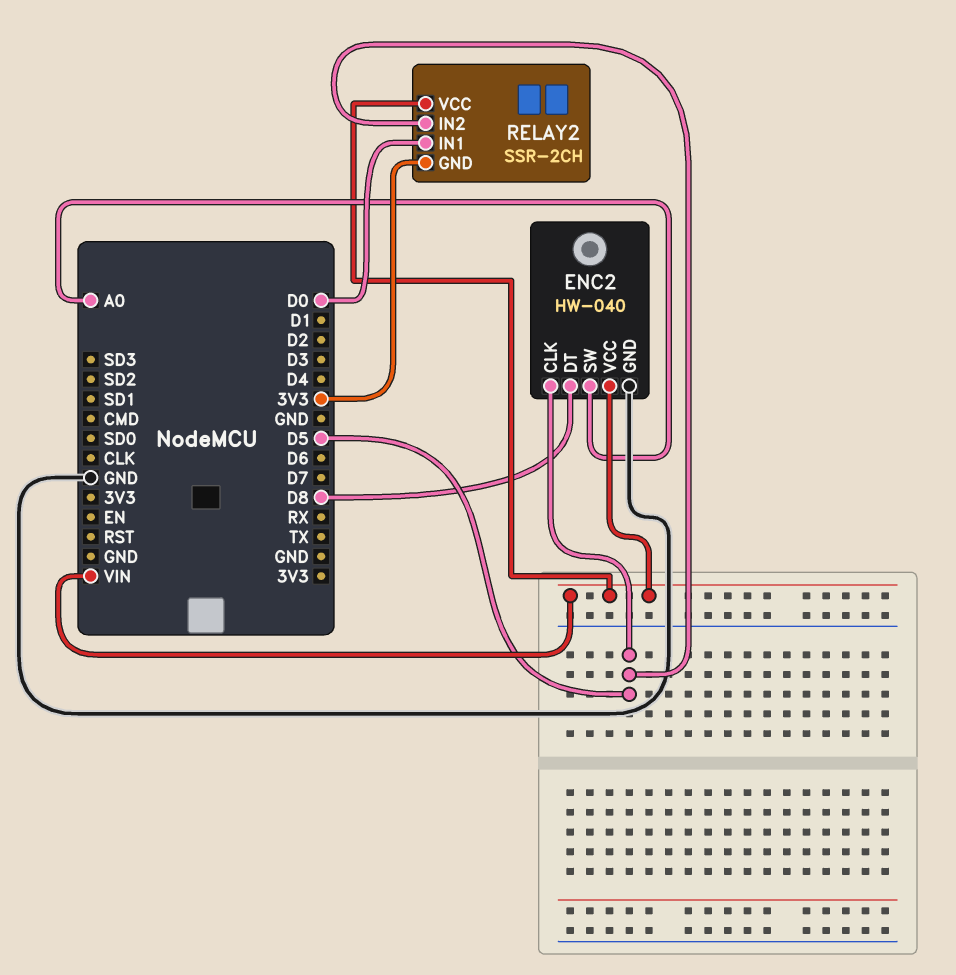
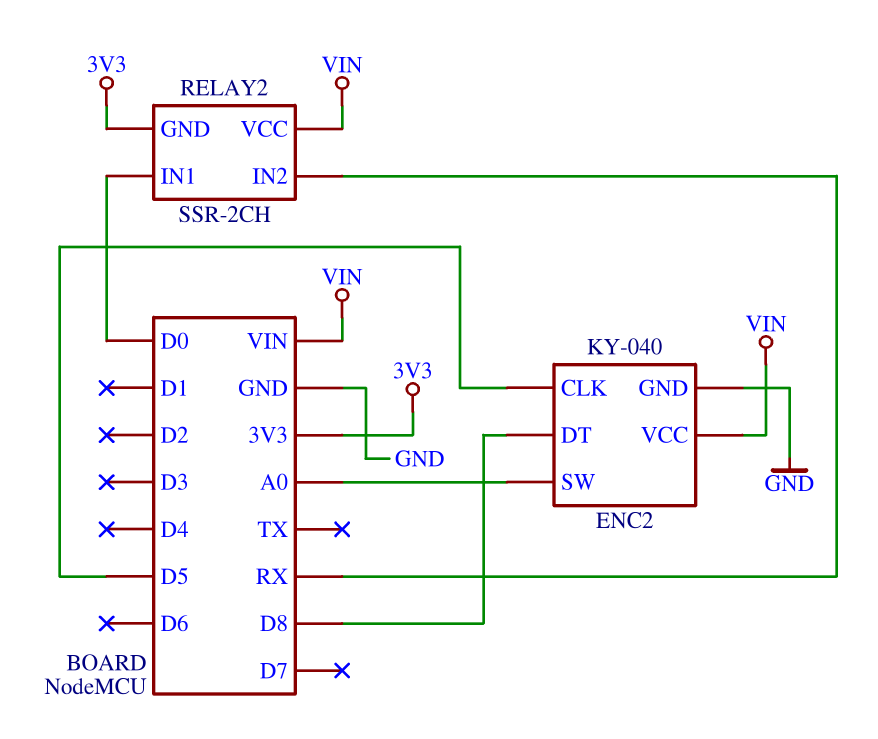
ENC2: HW-040 -> KY-040
RELAY2 pin IN2: D5 -> RX

